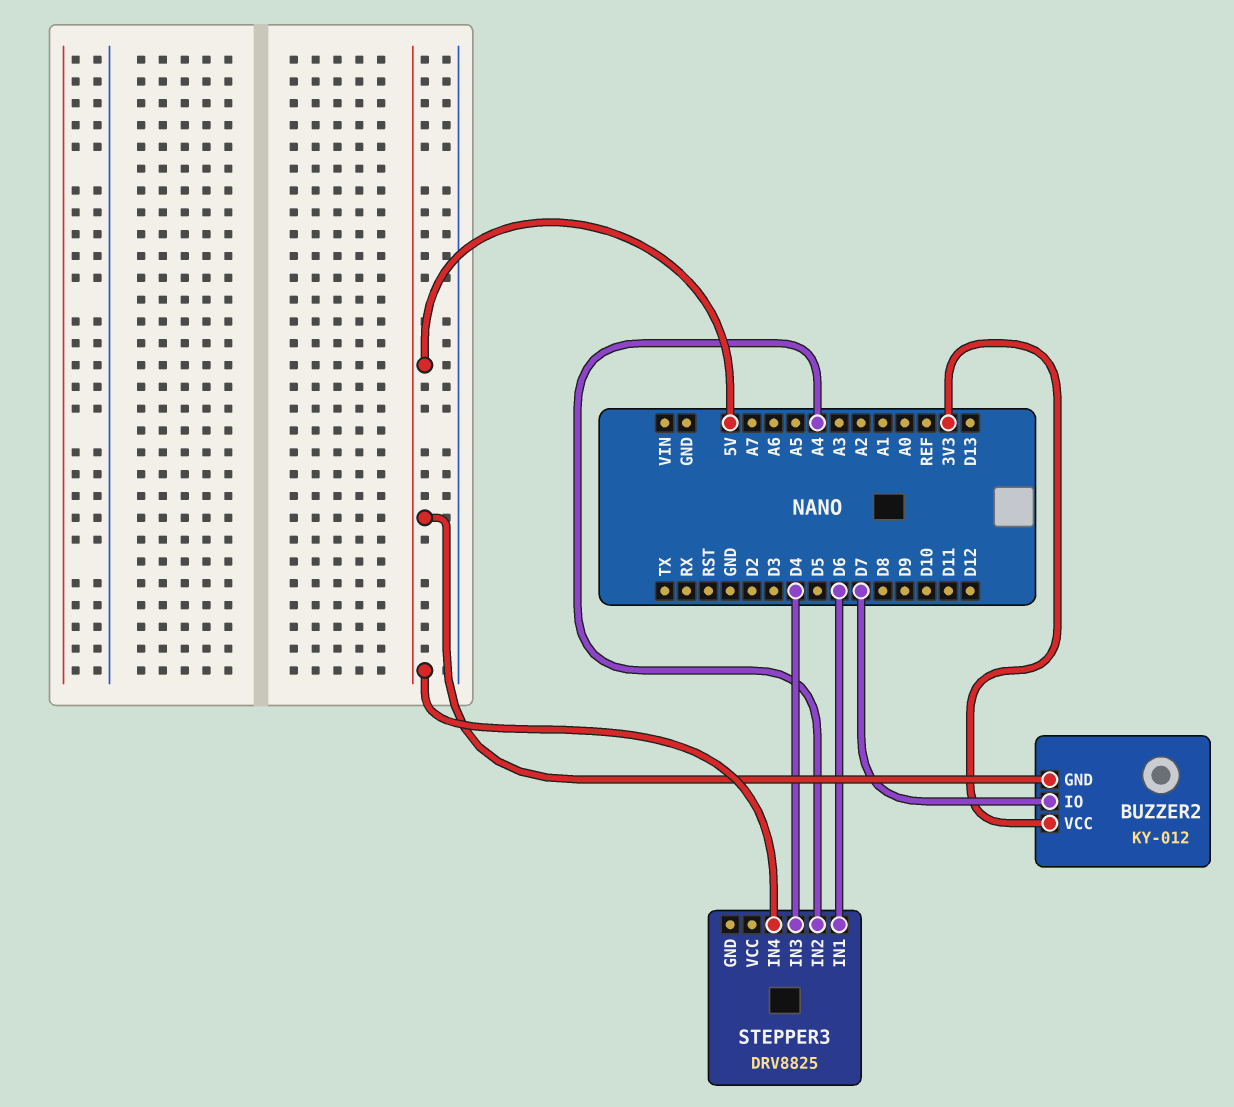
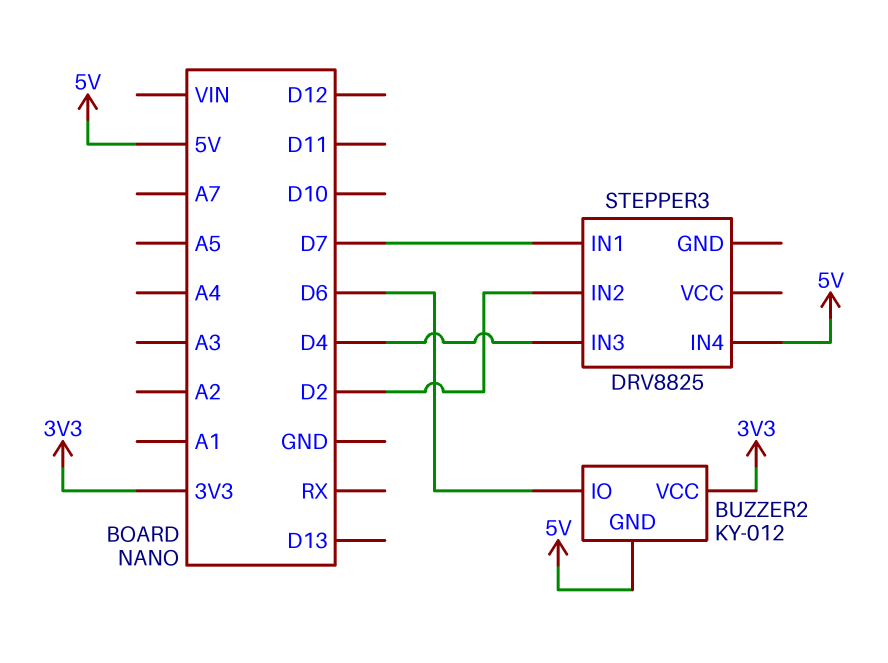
BUZZER2 pin IO: D7 -> D6
STEPPER3 pin IN1: D6 -> D7
STEPPER3 pin IN2: A4 -> D2

